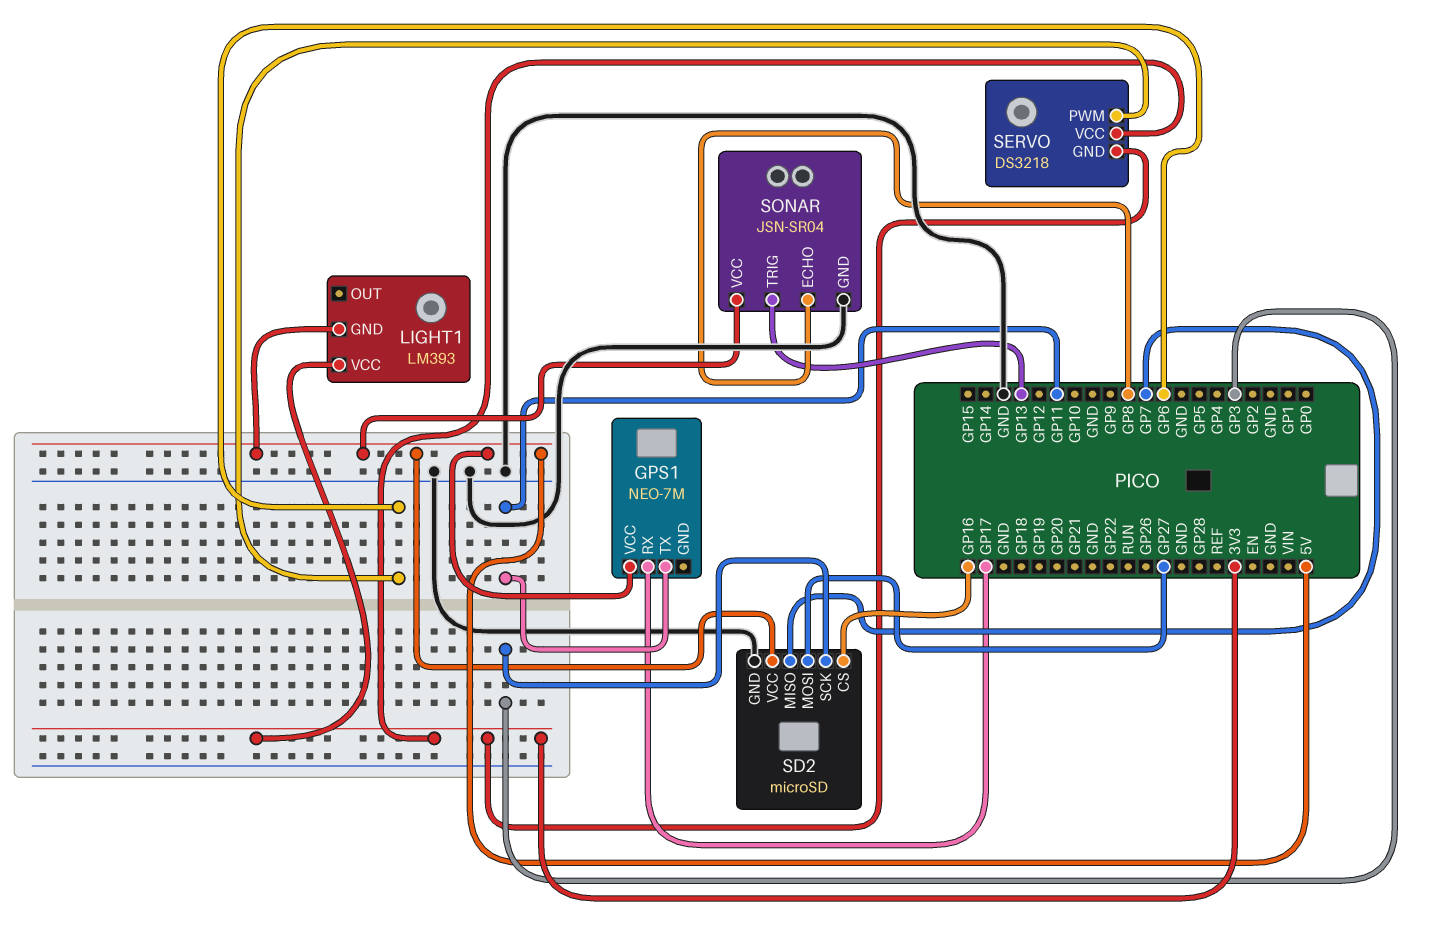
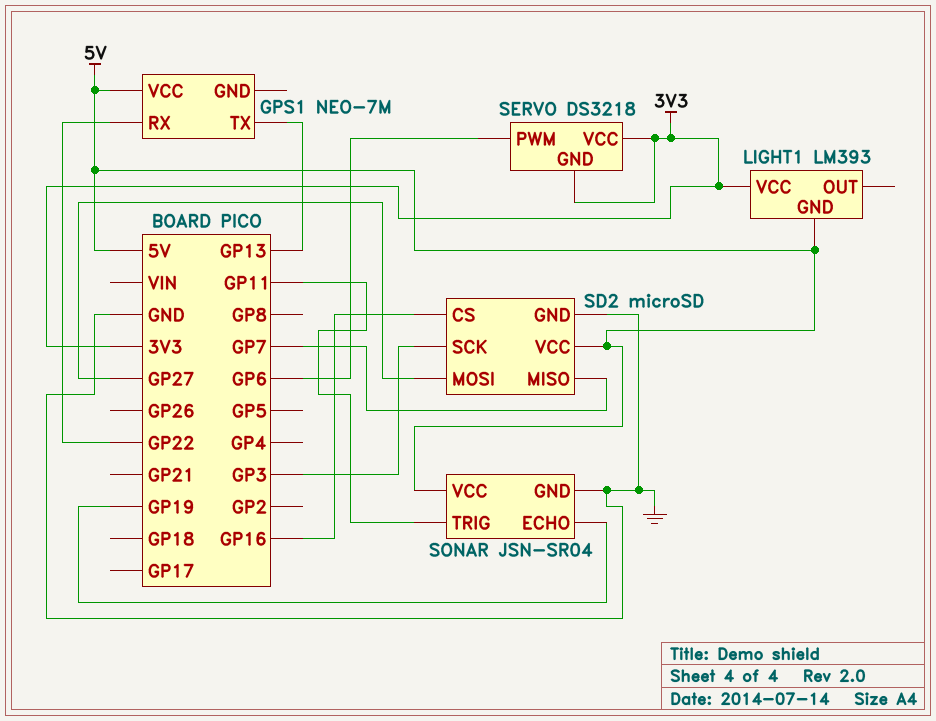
GPS1 pin RX: GP17 -> GP22
GPS1 pin TX: GP11 -> GP13
SONAR pin ECHO: GP8 -> GP19
SONAR pin TRIG: GP13 -> GP11

